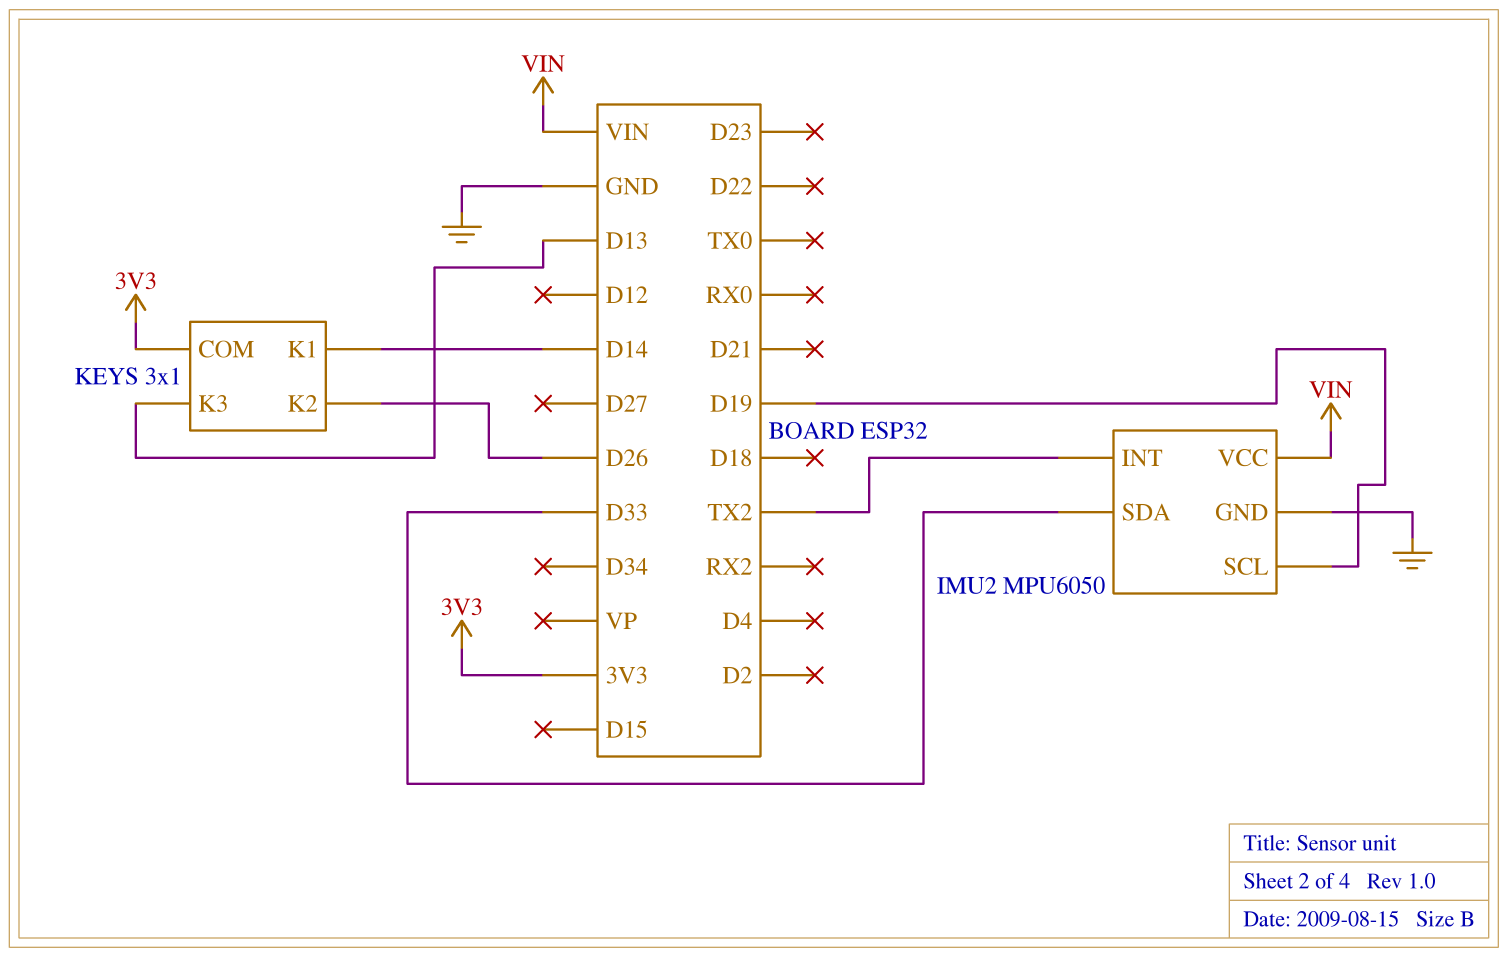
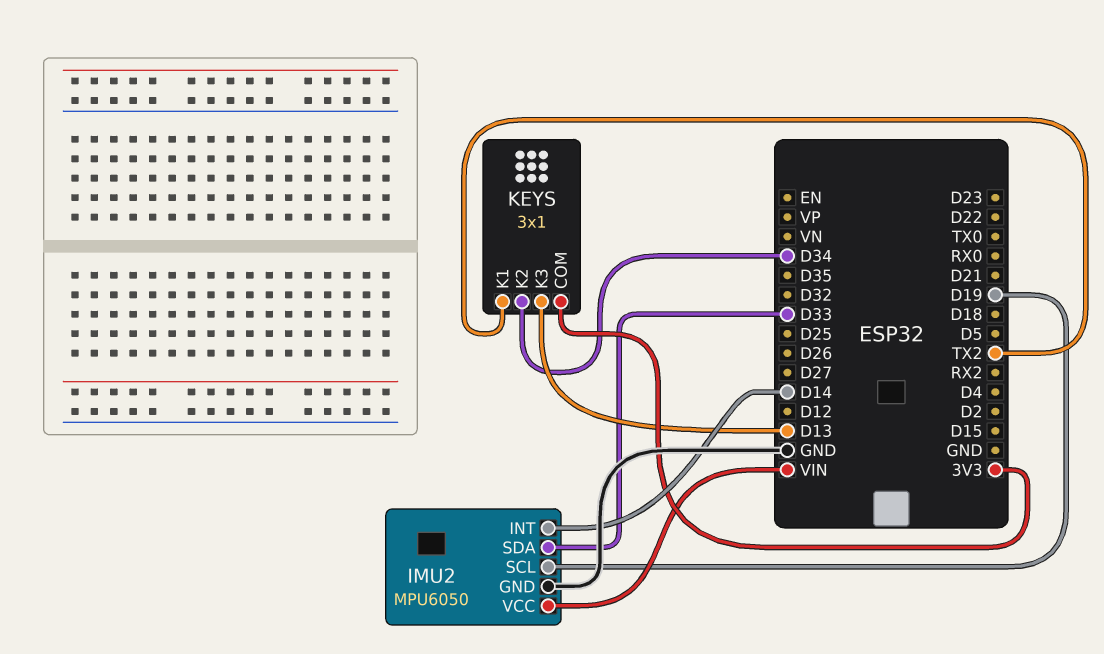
IMU2 pin INT: TX2 -> D14
KEYS pin K1: D14 -> TX2
KEYS pin K2: D26 -> D34

